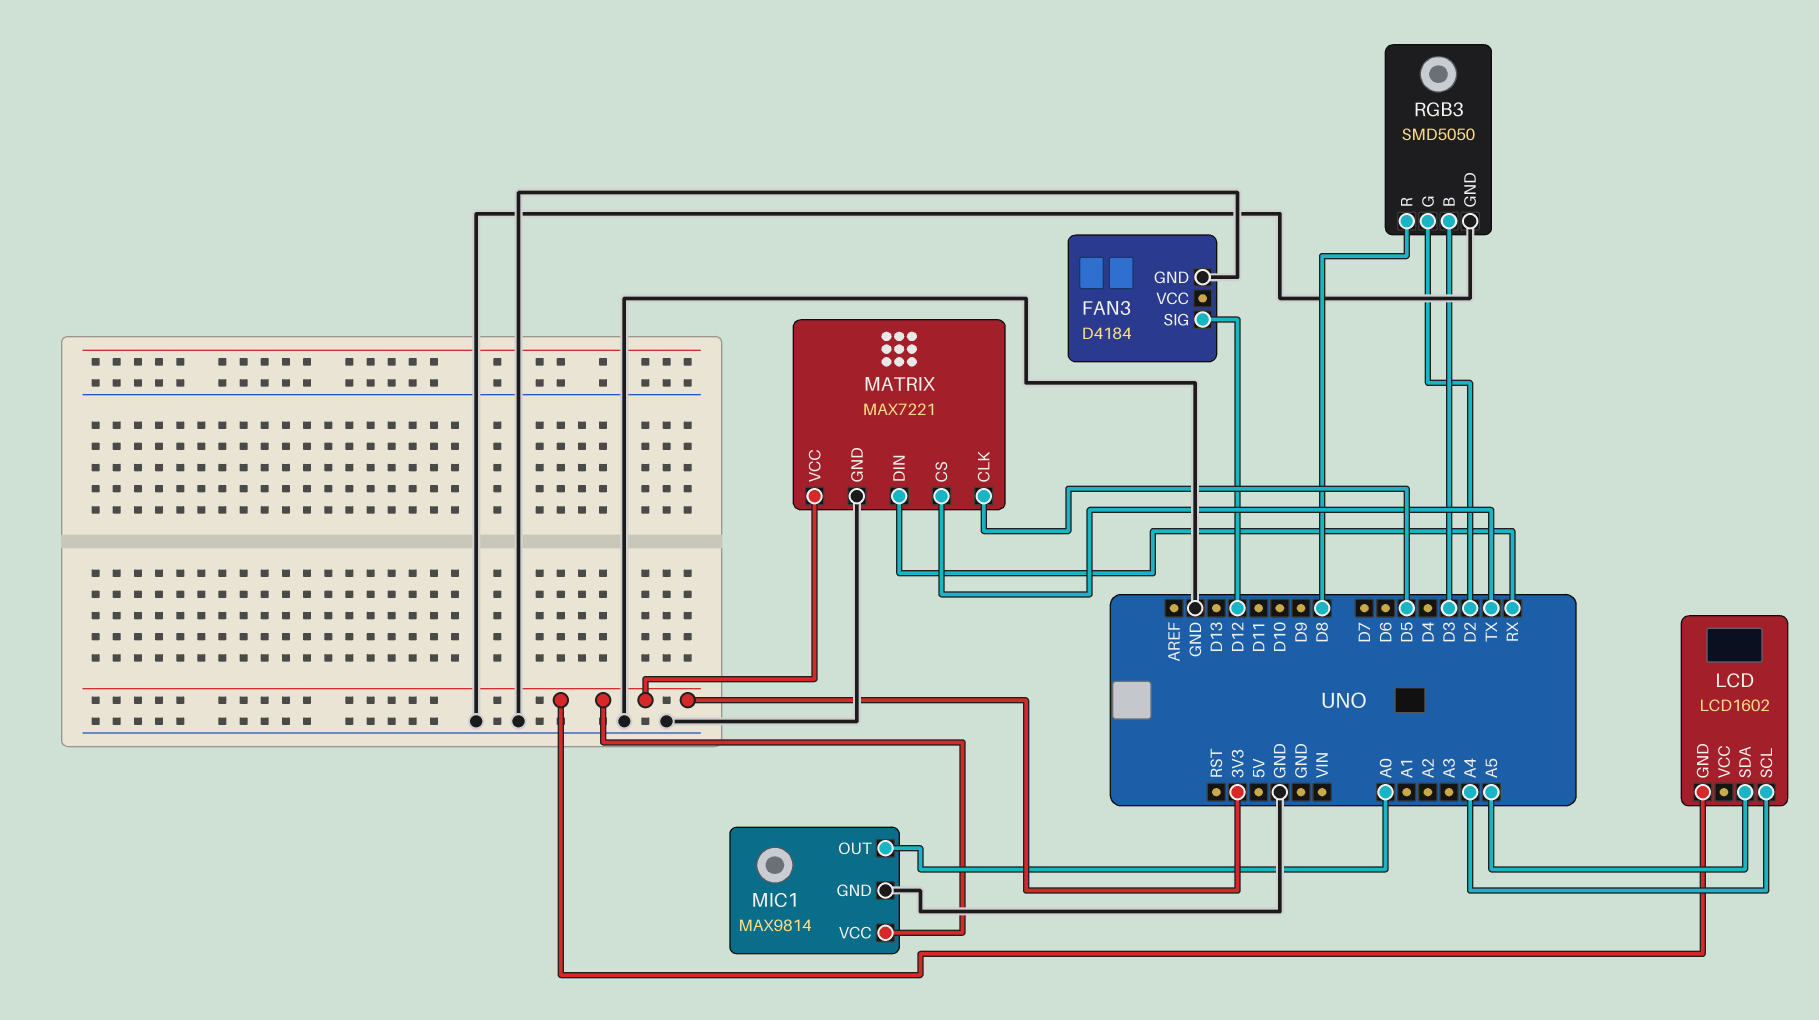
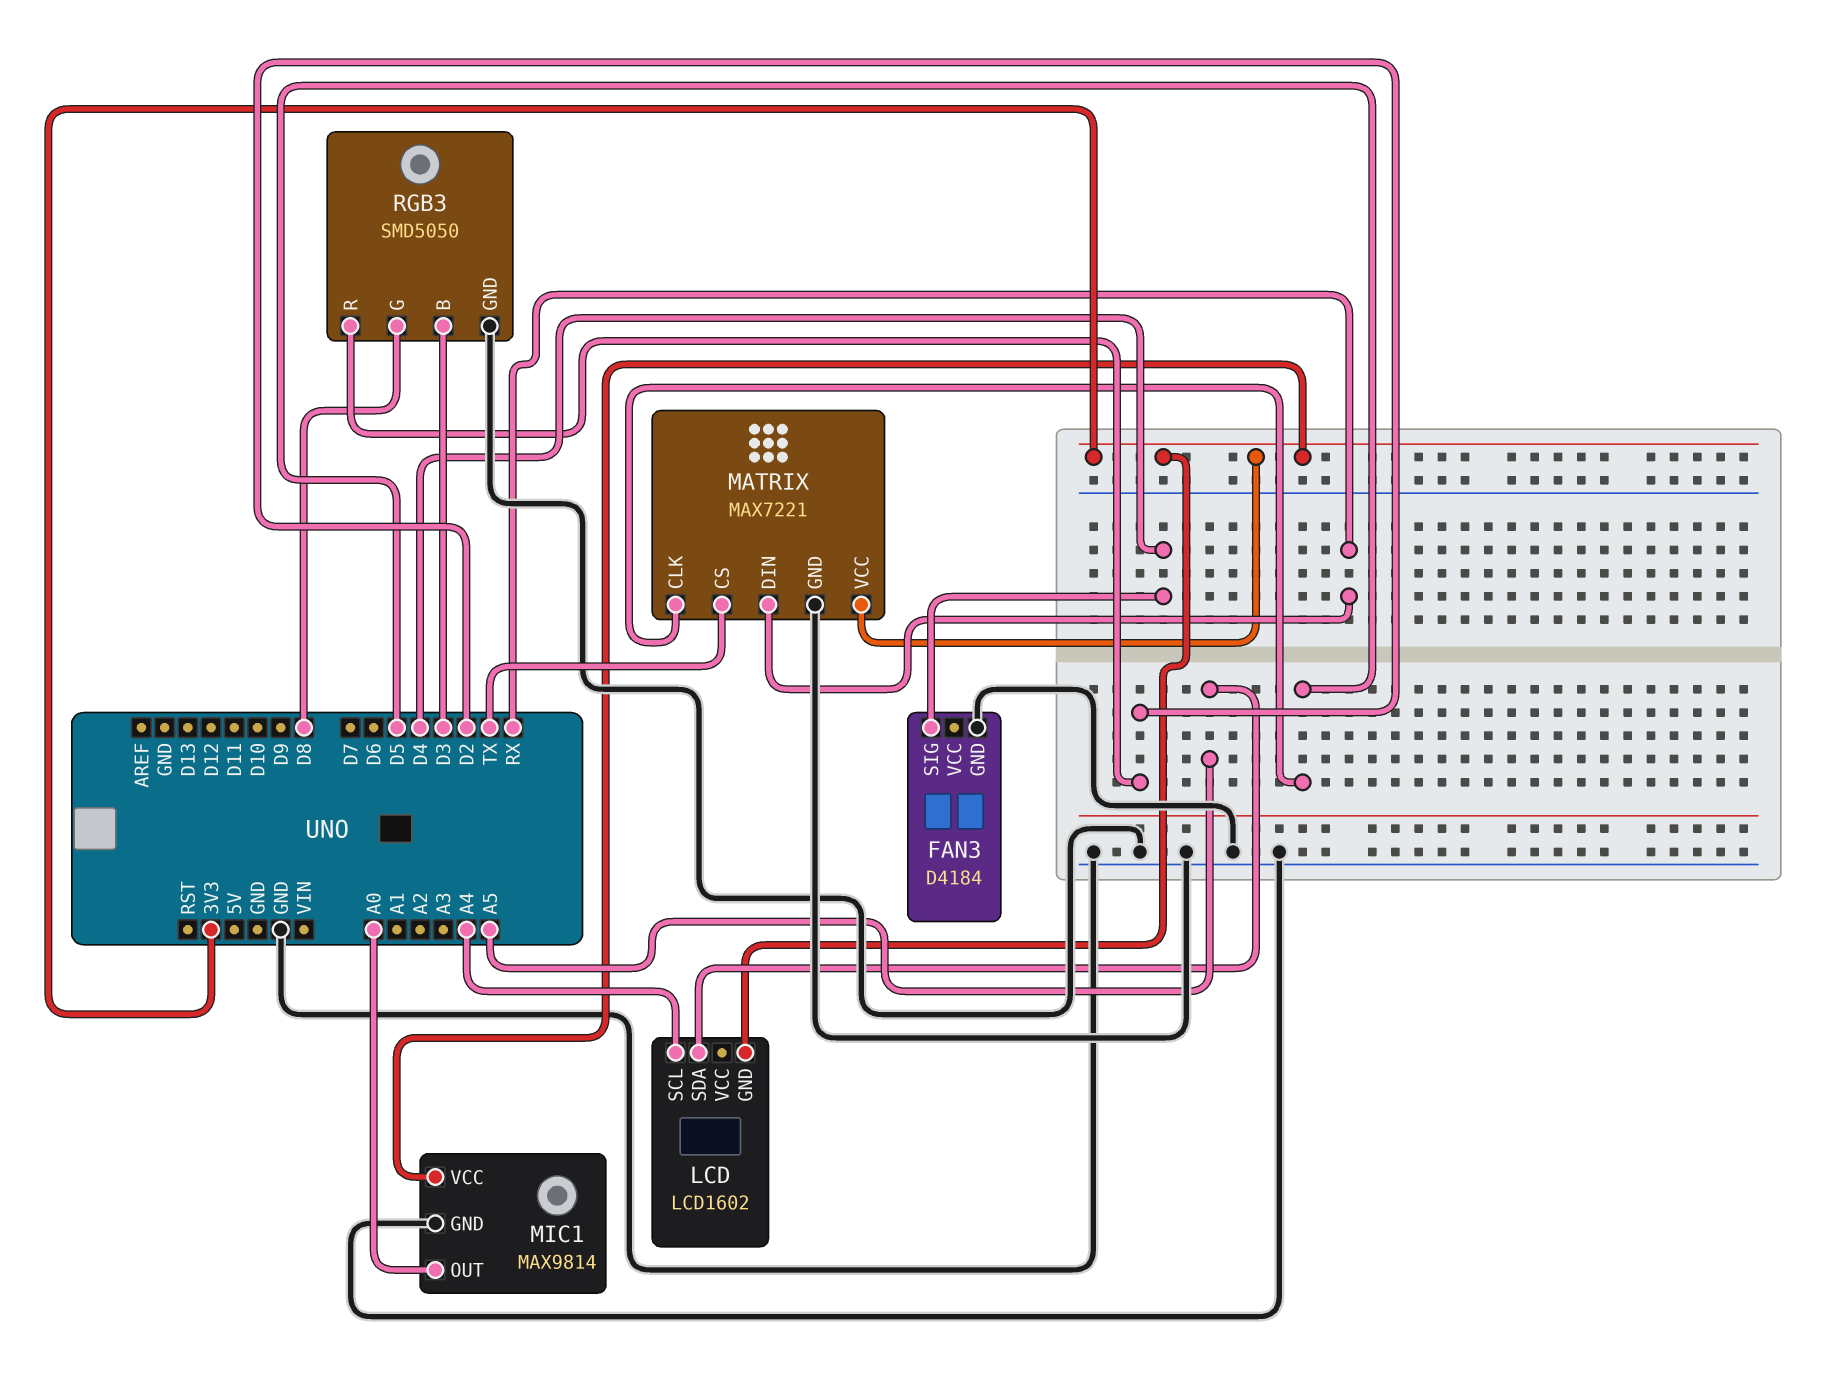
FAN3 pin SIG: D12 -> D4
RGB3 pin G: D2 -> D8
RGB3 pin R: D8 -> D2

